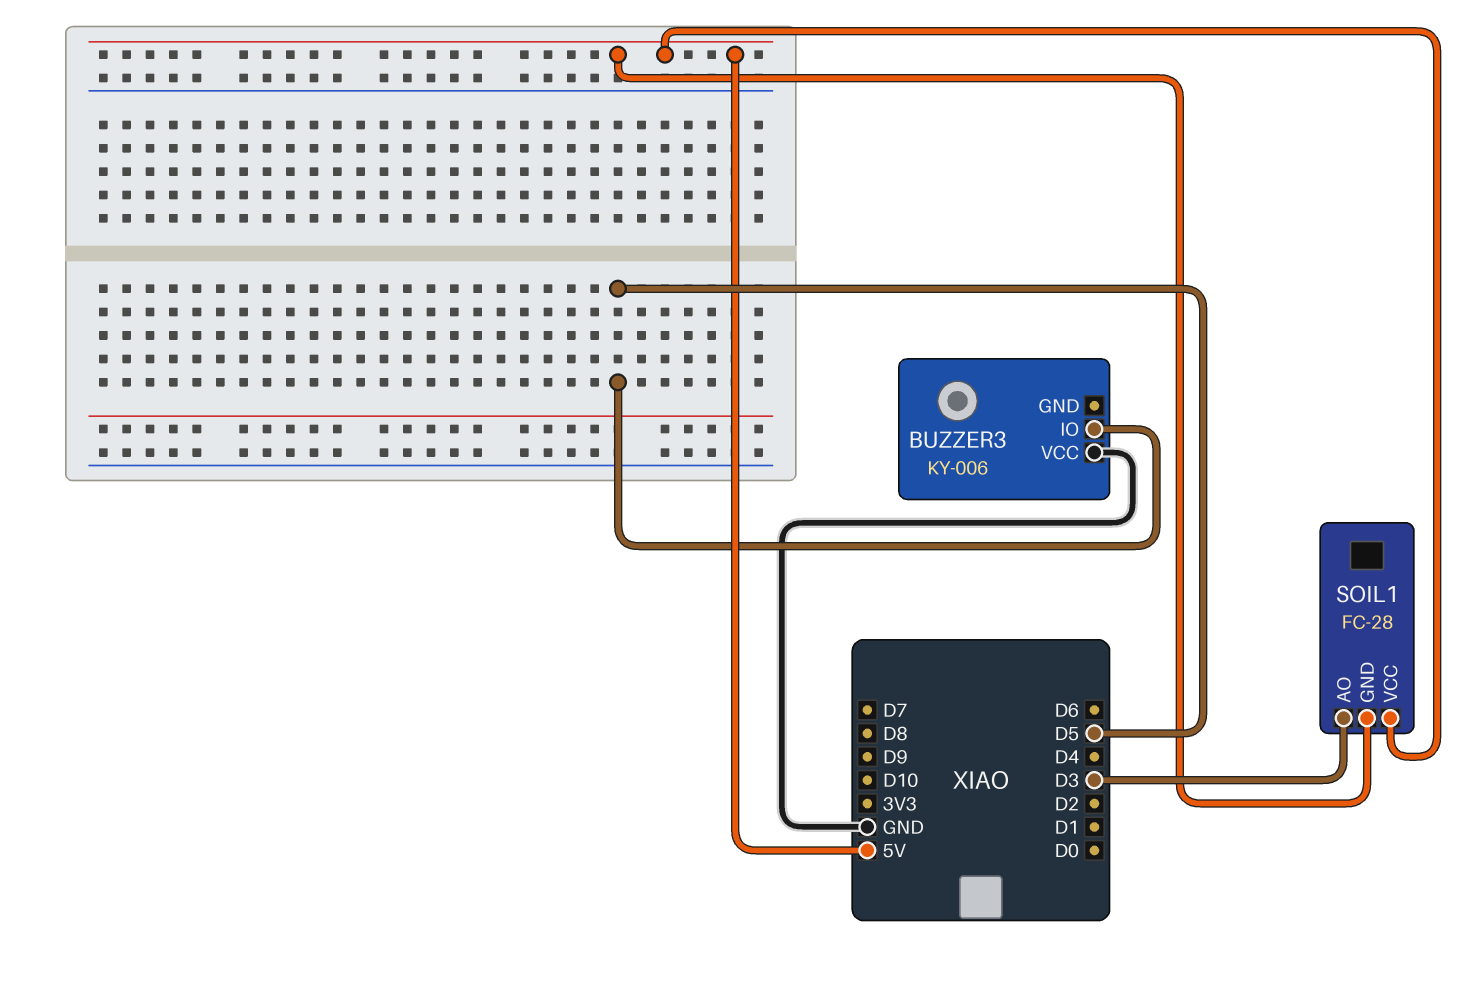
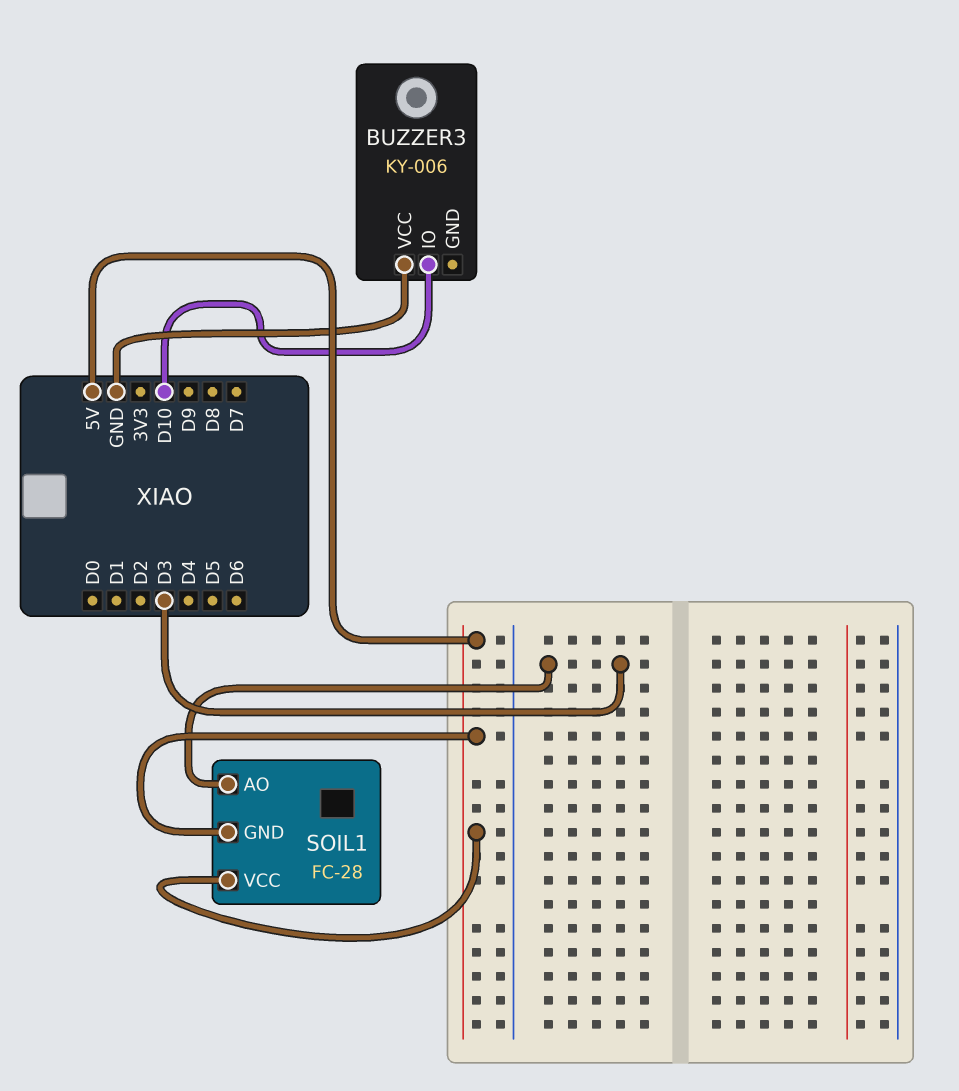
BUZZER3 pin IO: D5 -> D10

